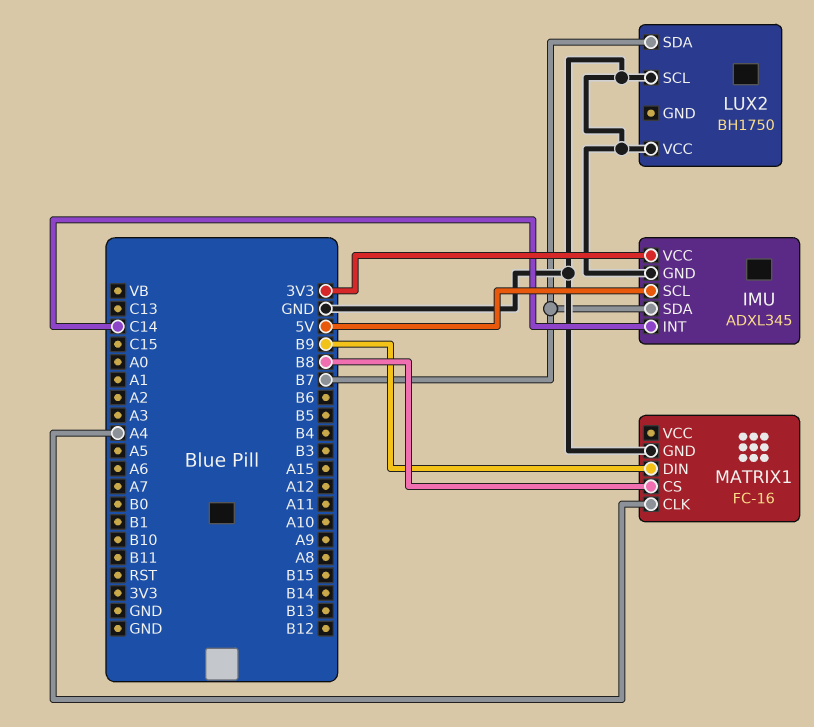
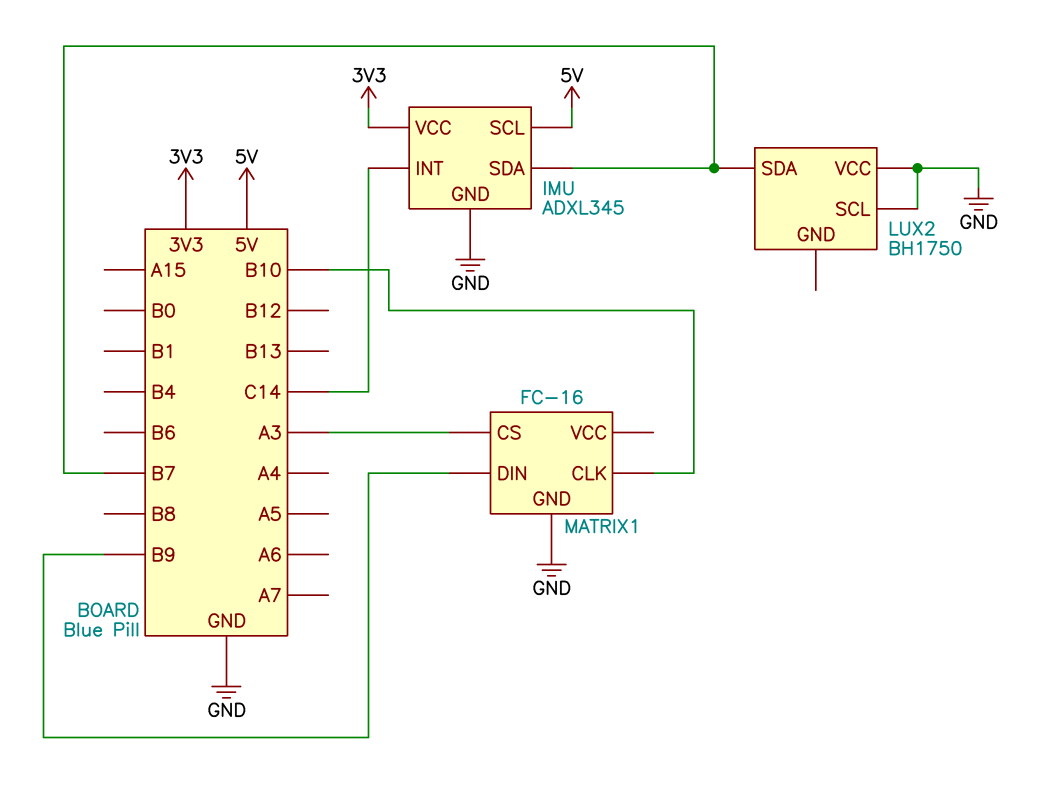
MATRIX1 pin CLK: A4 -> B10
MATRIX1 pin CS: B8 -> A3

